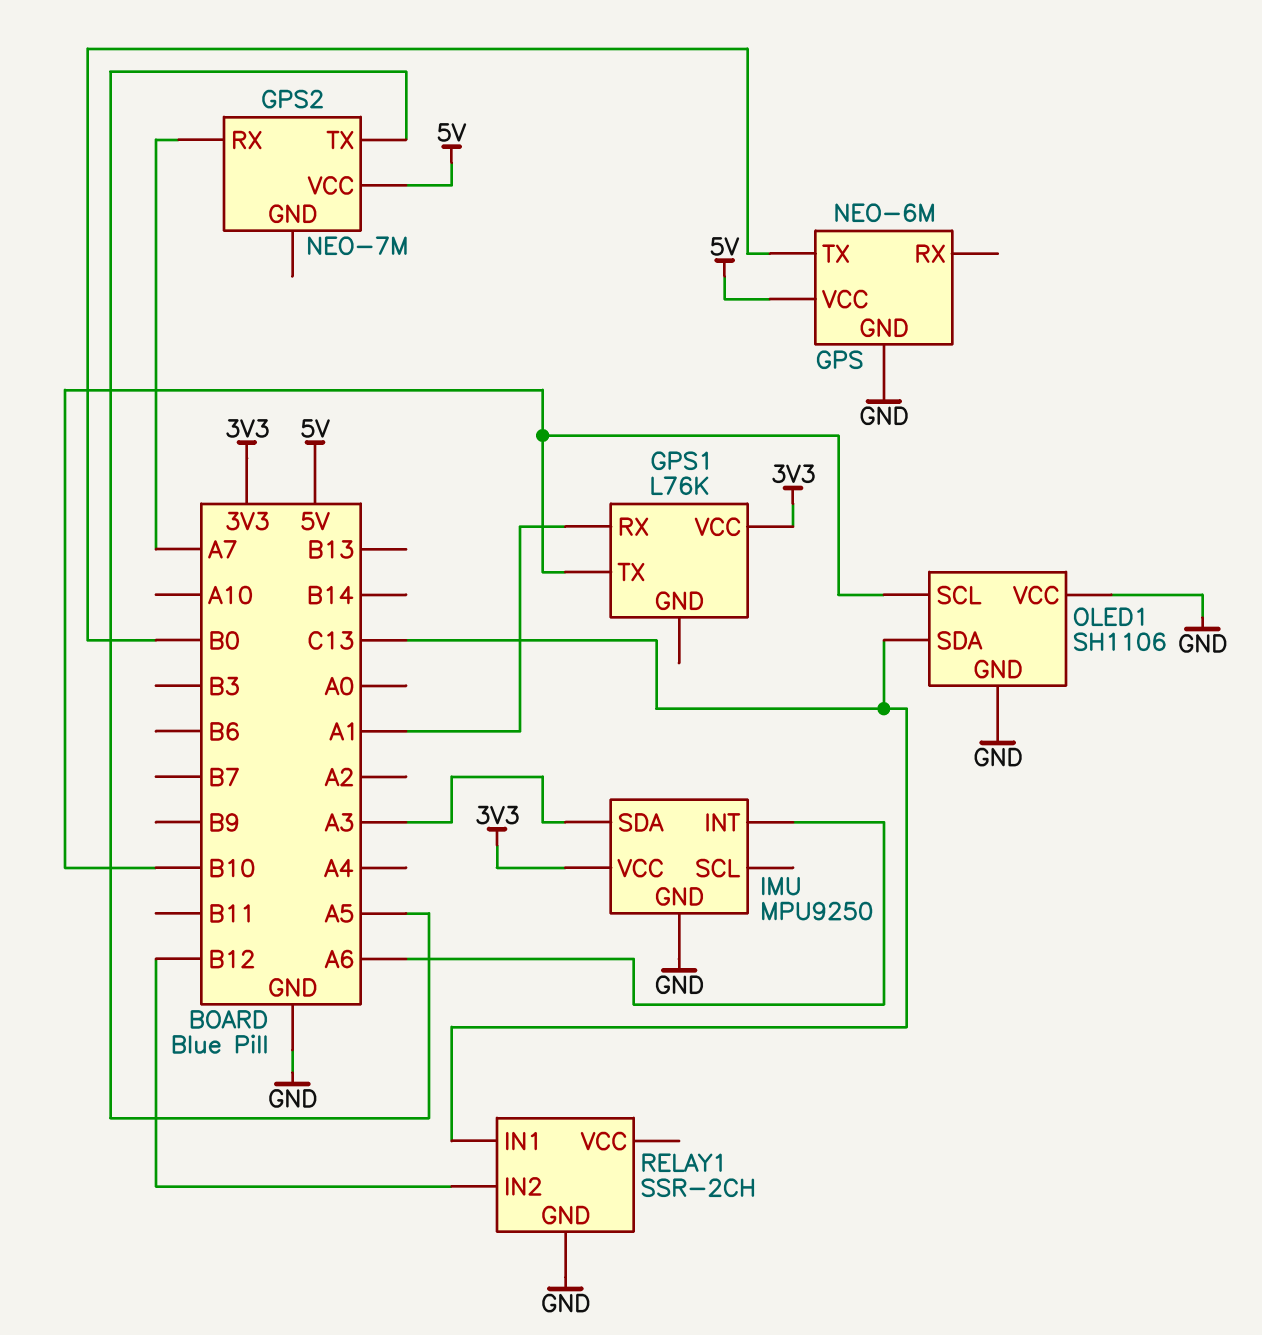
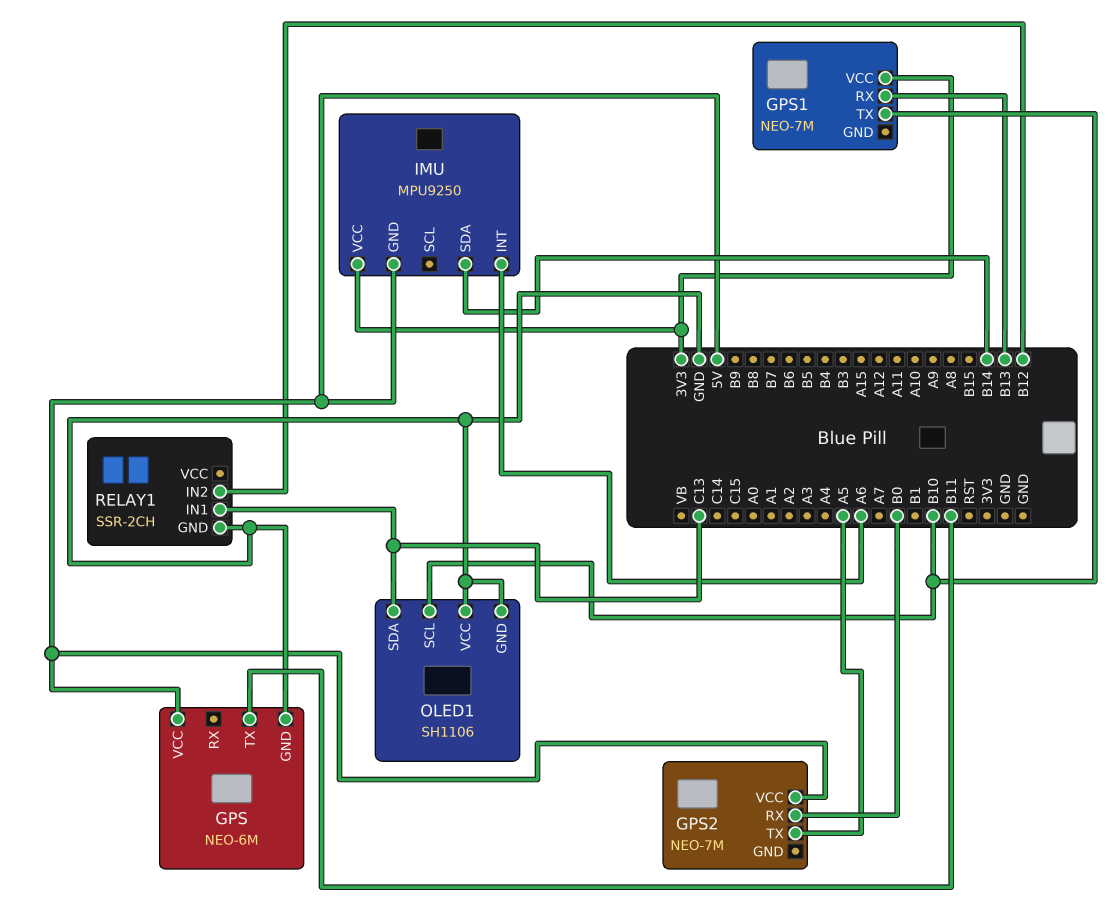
GPS pin TX: B0 -> B11
GPS1: L76K -> NEO-7M
GPS1 pin RX: A1 -> B13
GPS2 pin RX: A7 -> B0
IMU pin GND: GND -> 5V
IMU pin SDA: A3 -> B14

